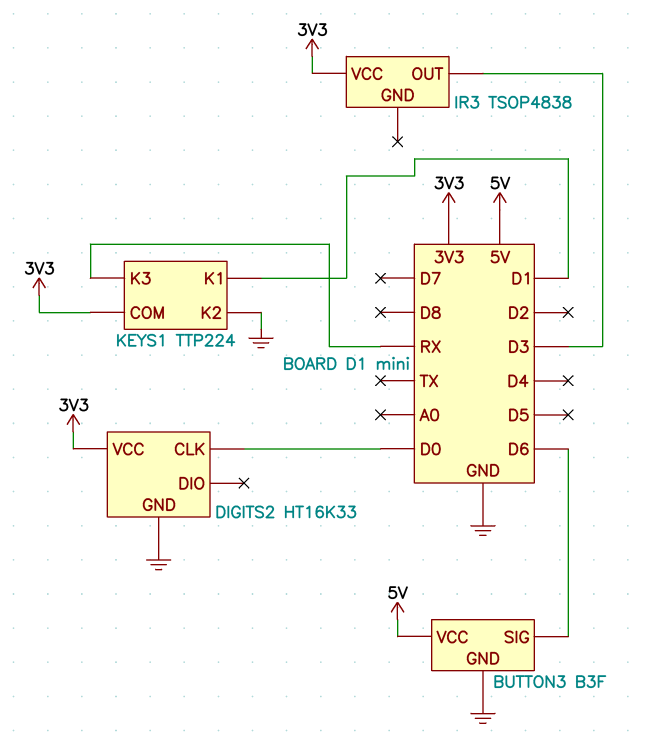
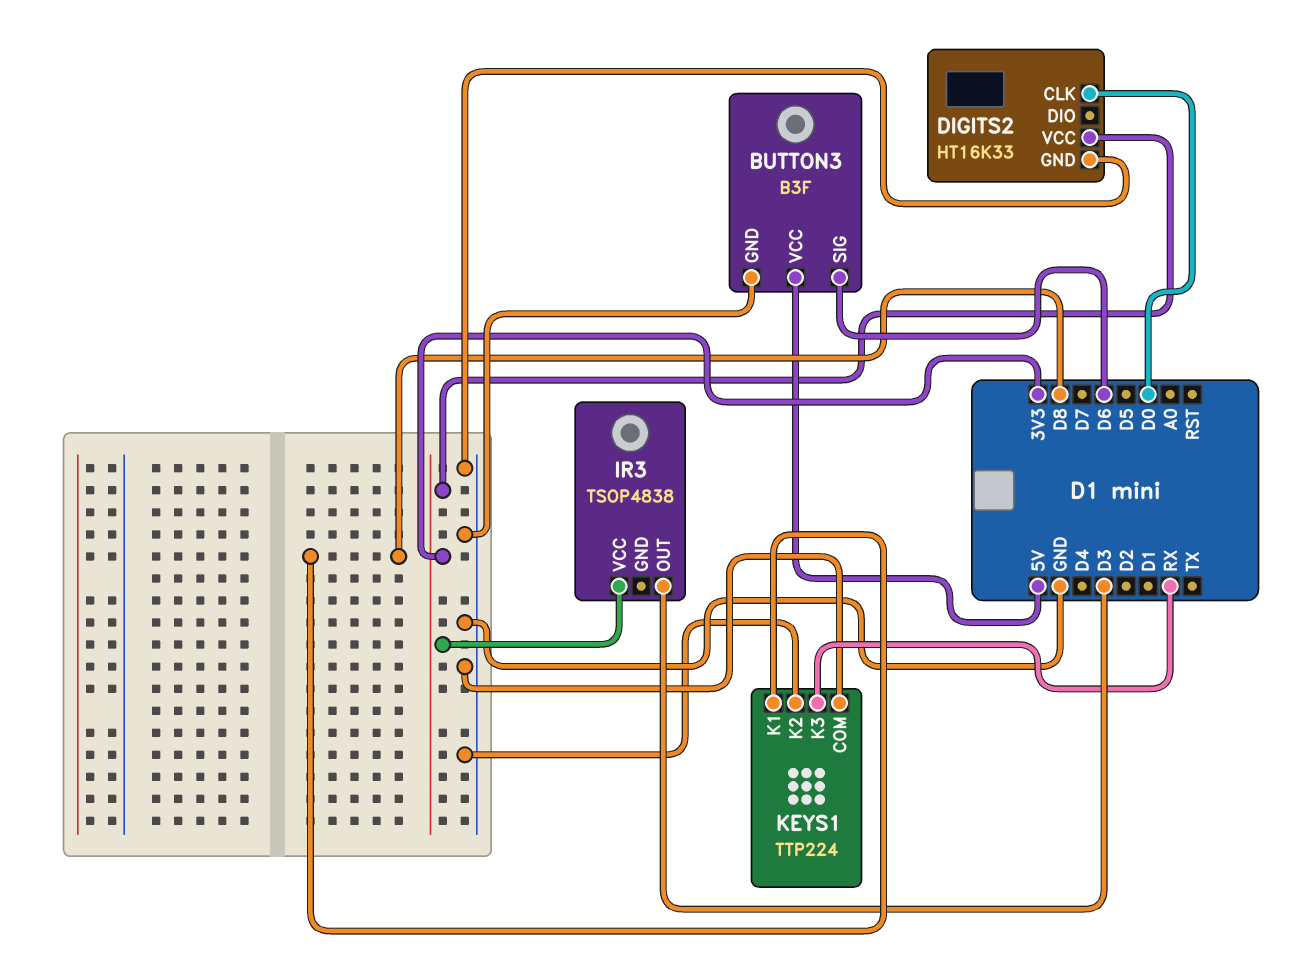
KEYS1 pin COM: 3V3 -> GND
KEYS1 pin K1: D1 -> D8

